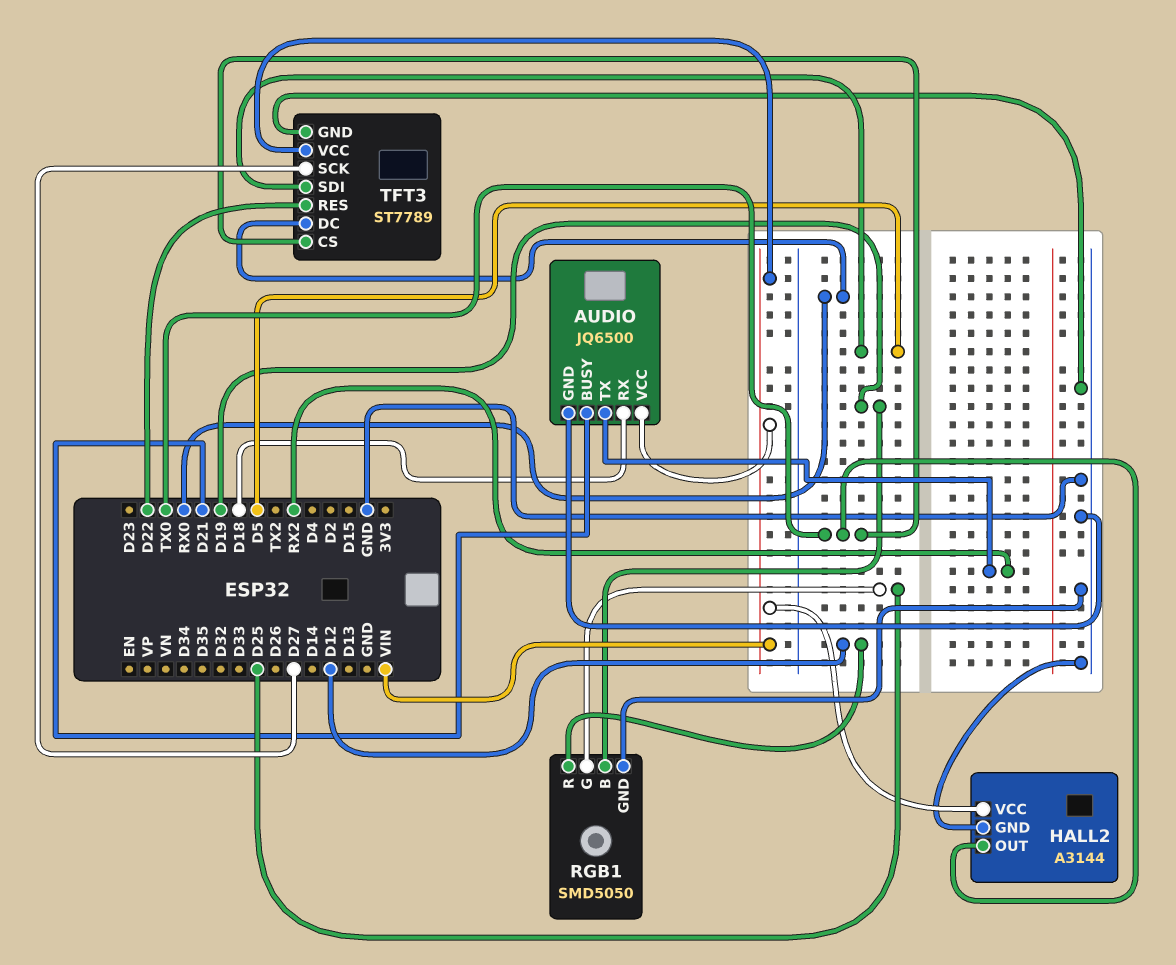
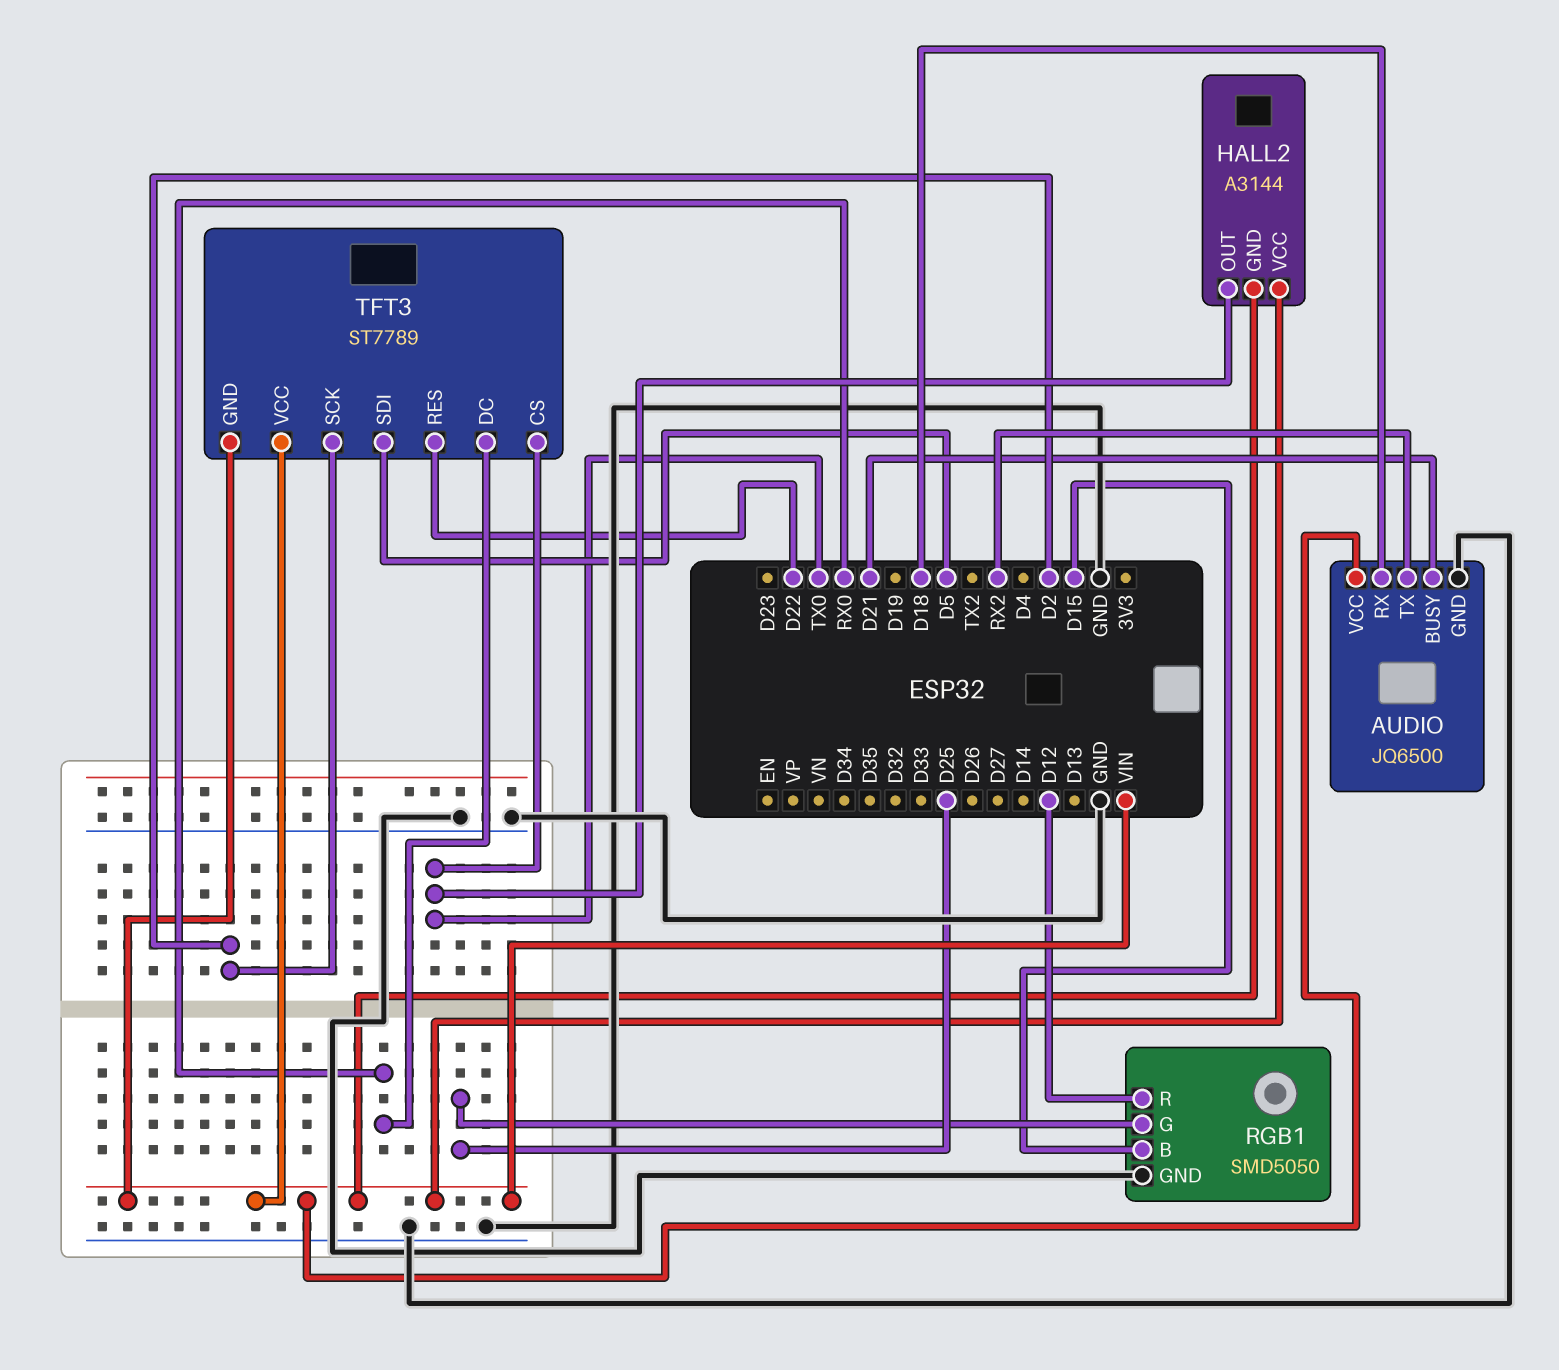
HALL2 pin GND: GND -> VIN
RGB1 pin B: D19 -> D15
TFT3 pin GND: GND -> VIN
TFT3 pin SCK: D27 -> D2

